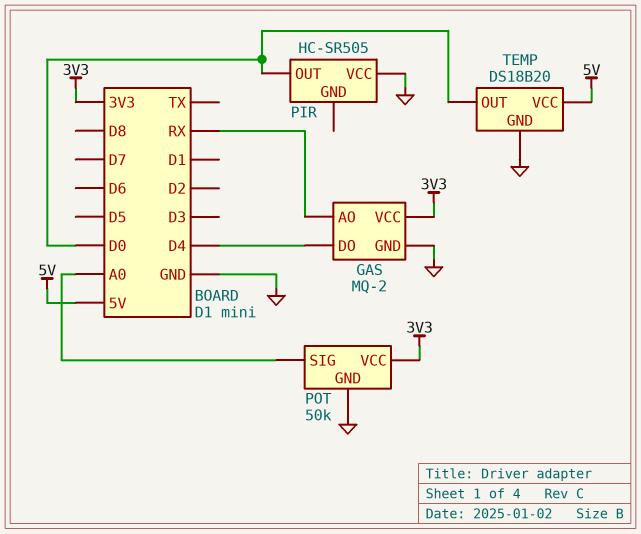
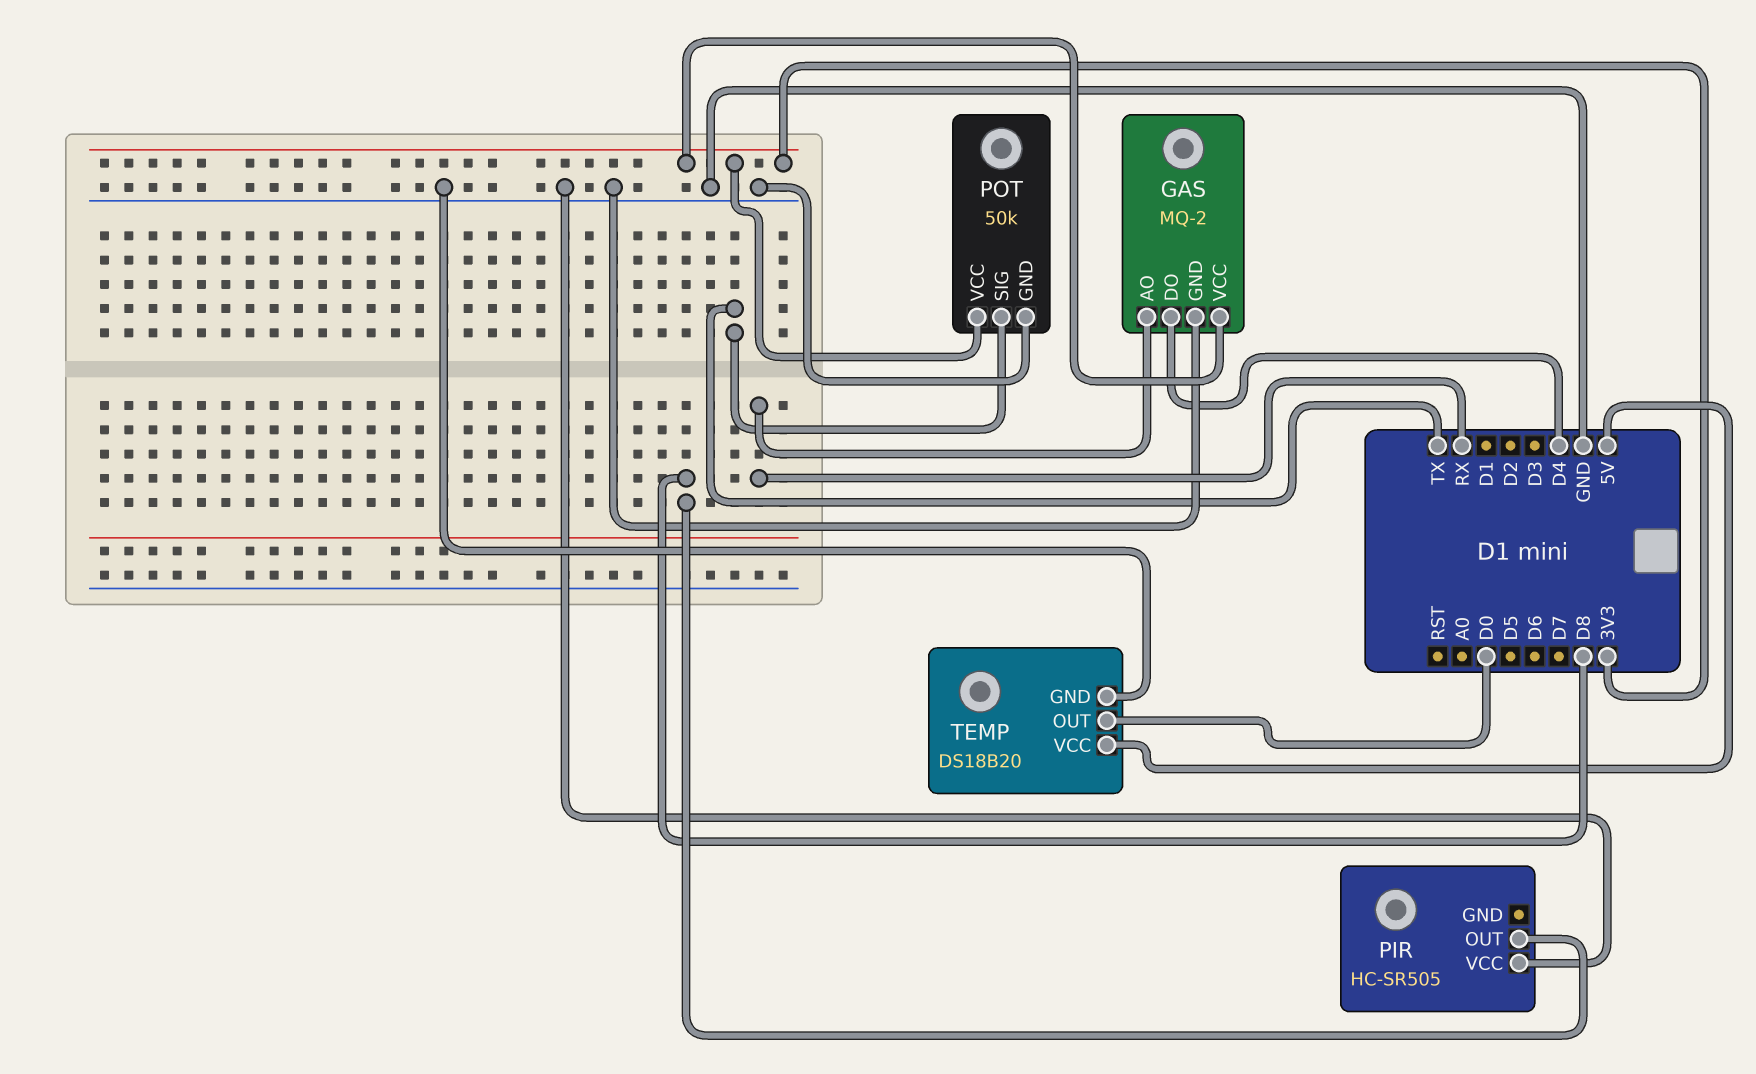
PIR pin OUT: D0 -> D8
POT pin SIG: A0 -> TX

